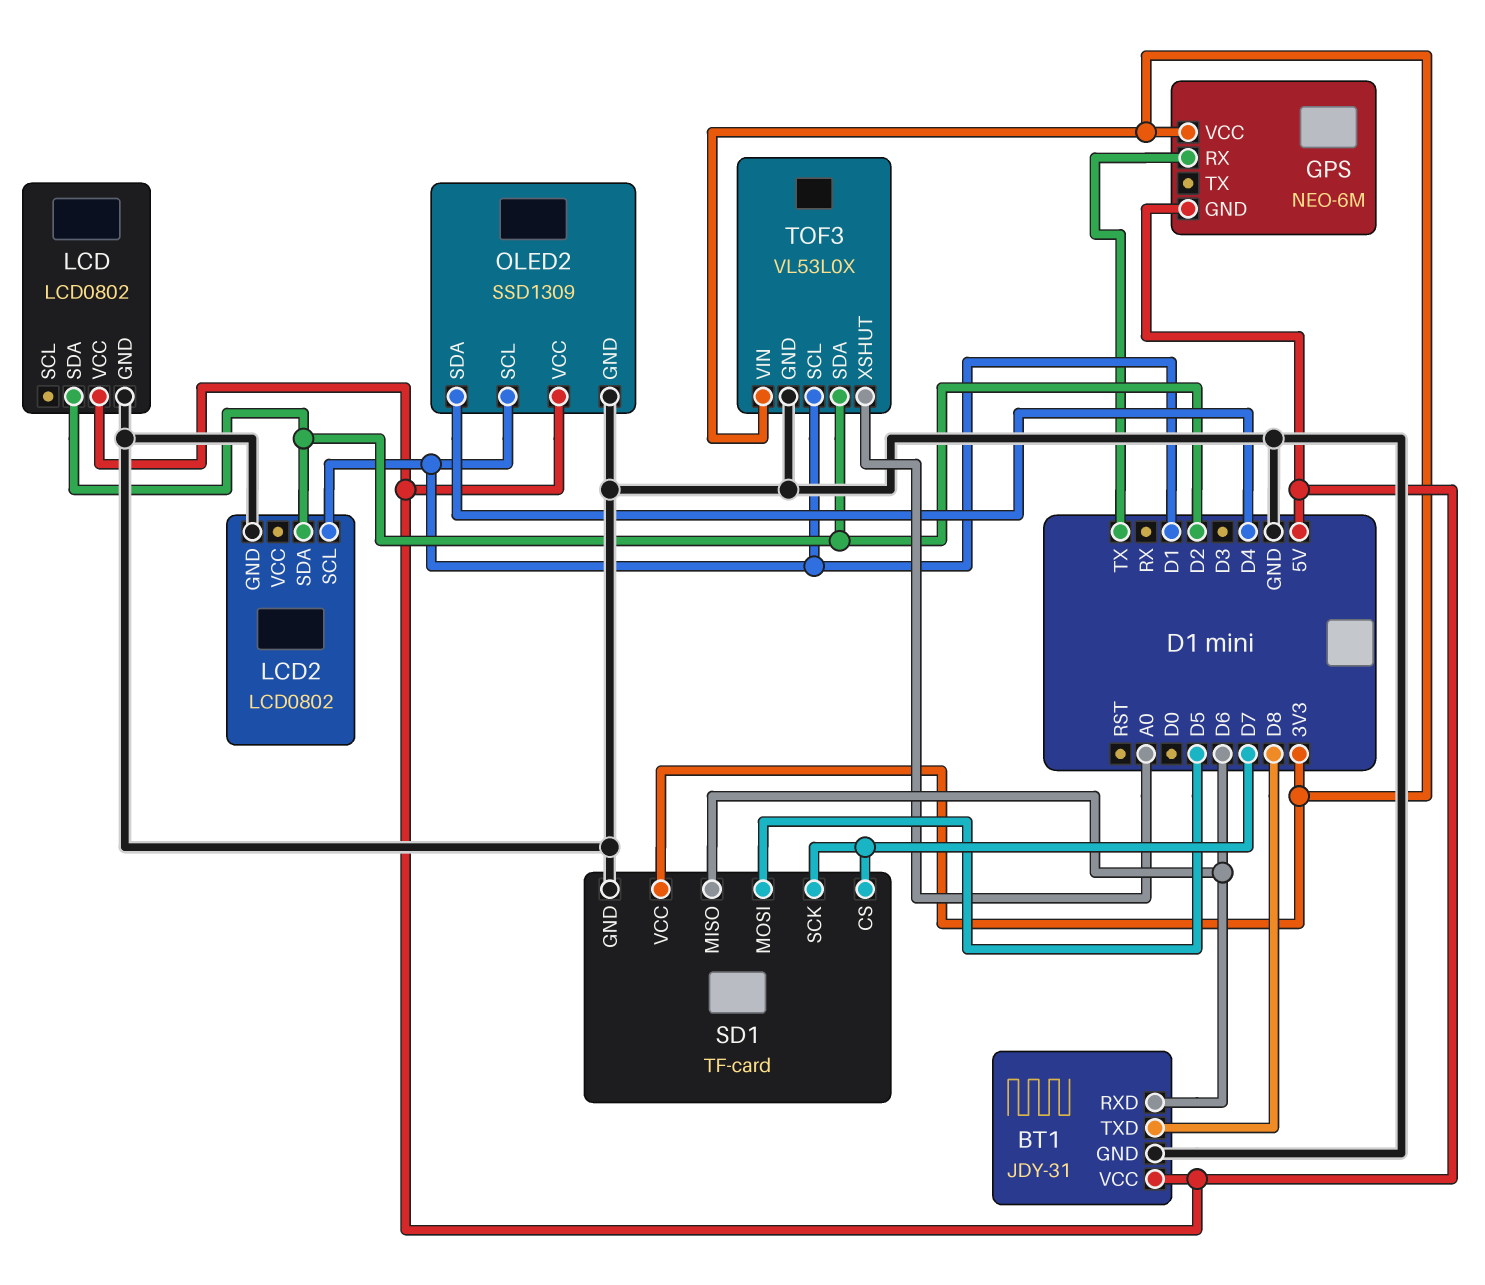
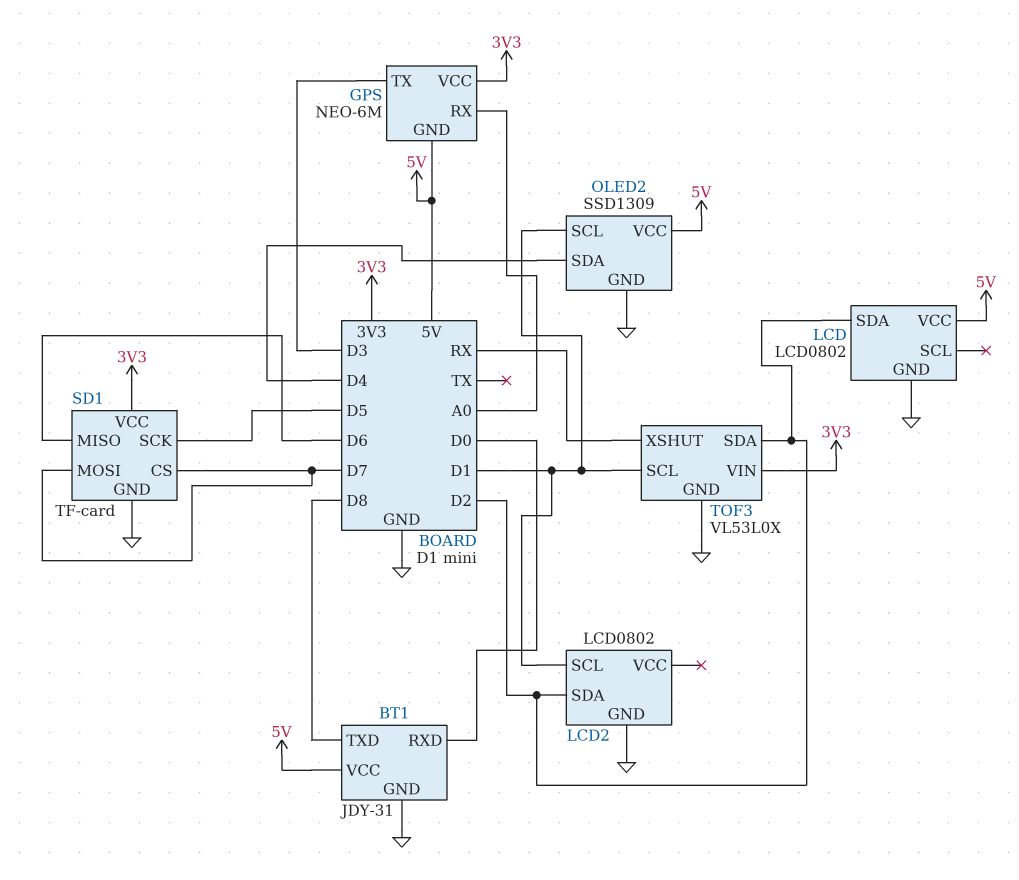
BT1 pin RXD: D6 -> D0
GPS pin RX: TX -> A0
GPS pin TX: none -> D3
SD1 pin MOSI: D5 -> D7
SD1 pin SCK: D7 -> D5
TOF3 pin XSHUT: A0 -> RX

